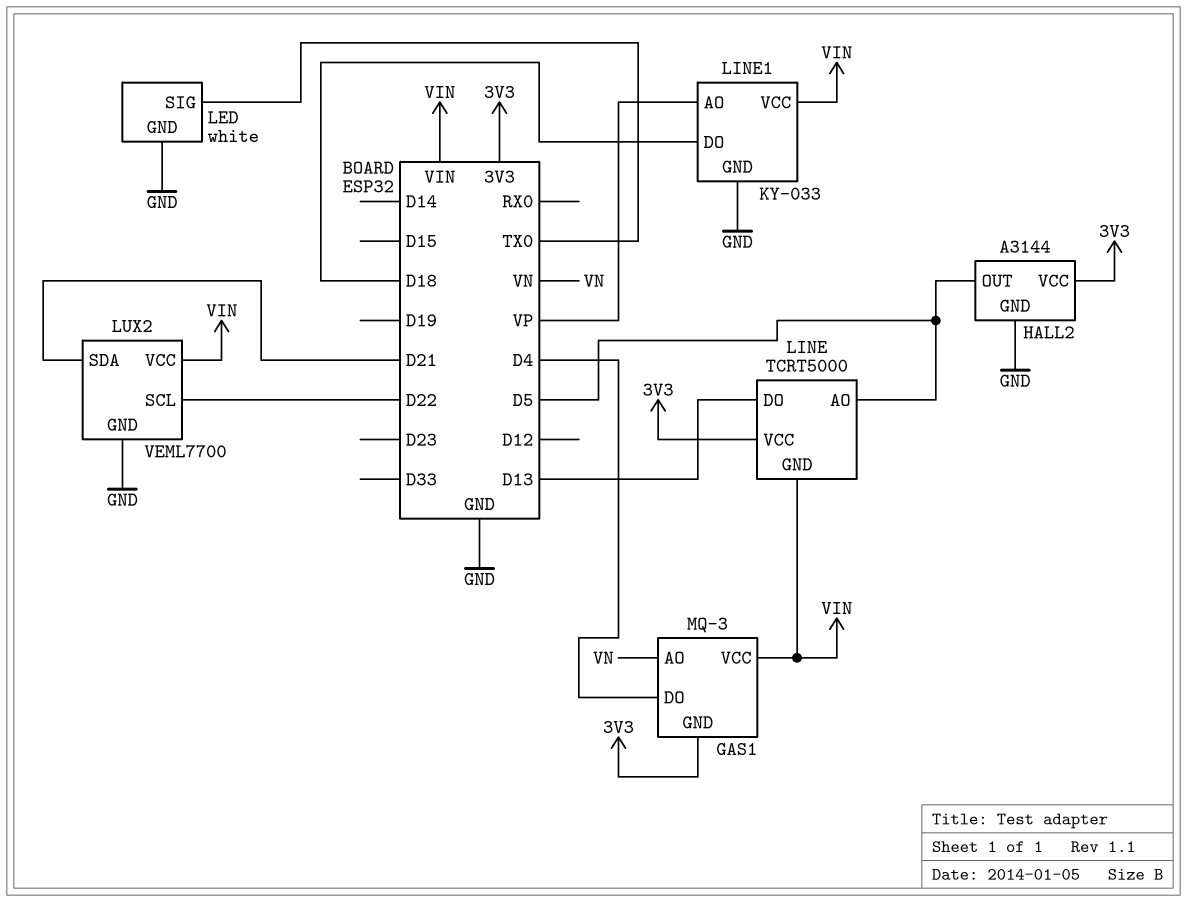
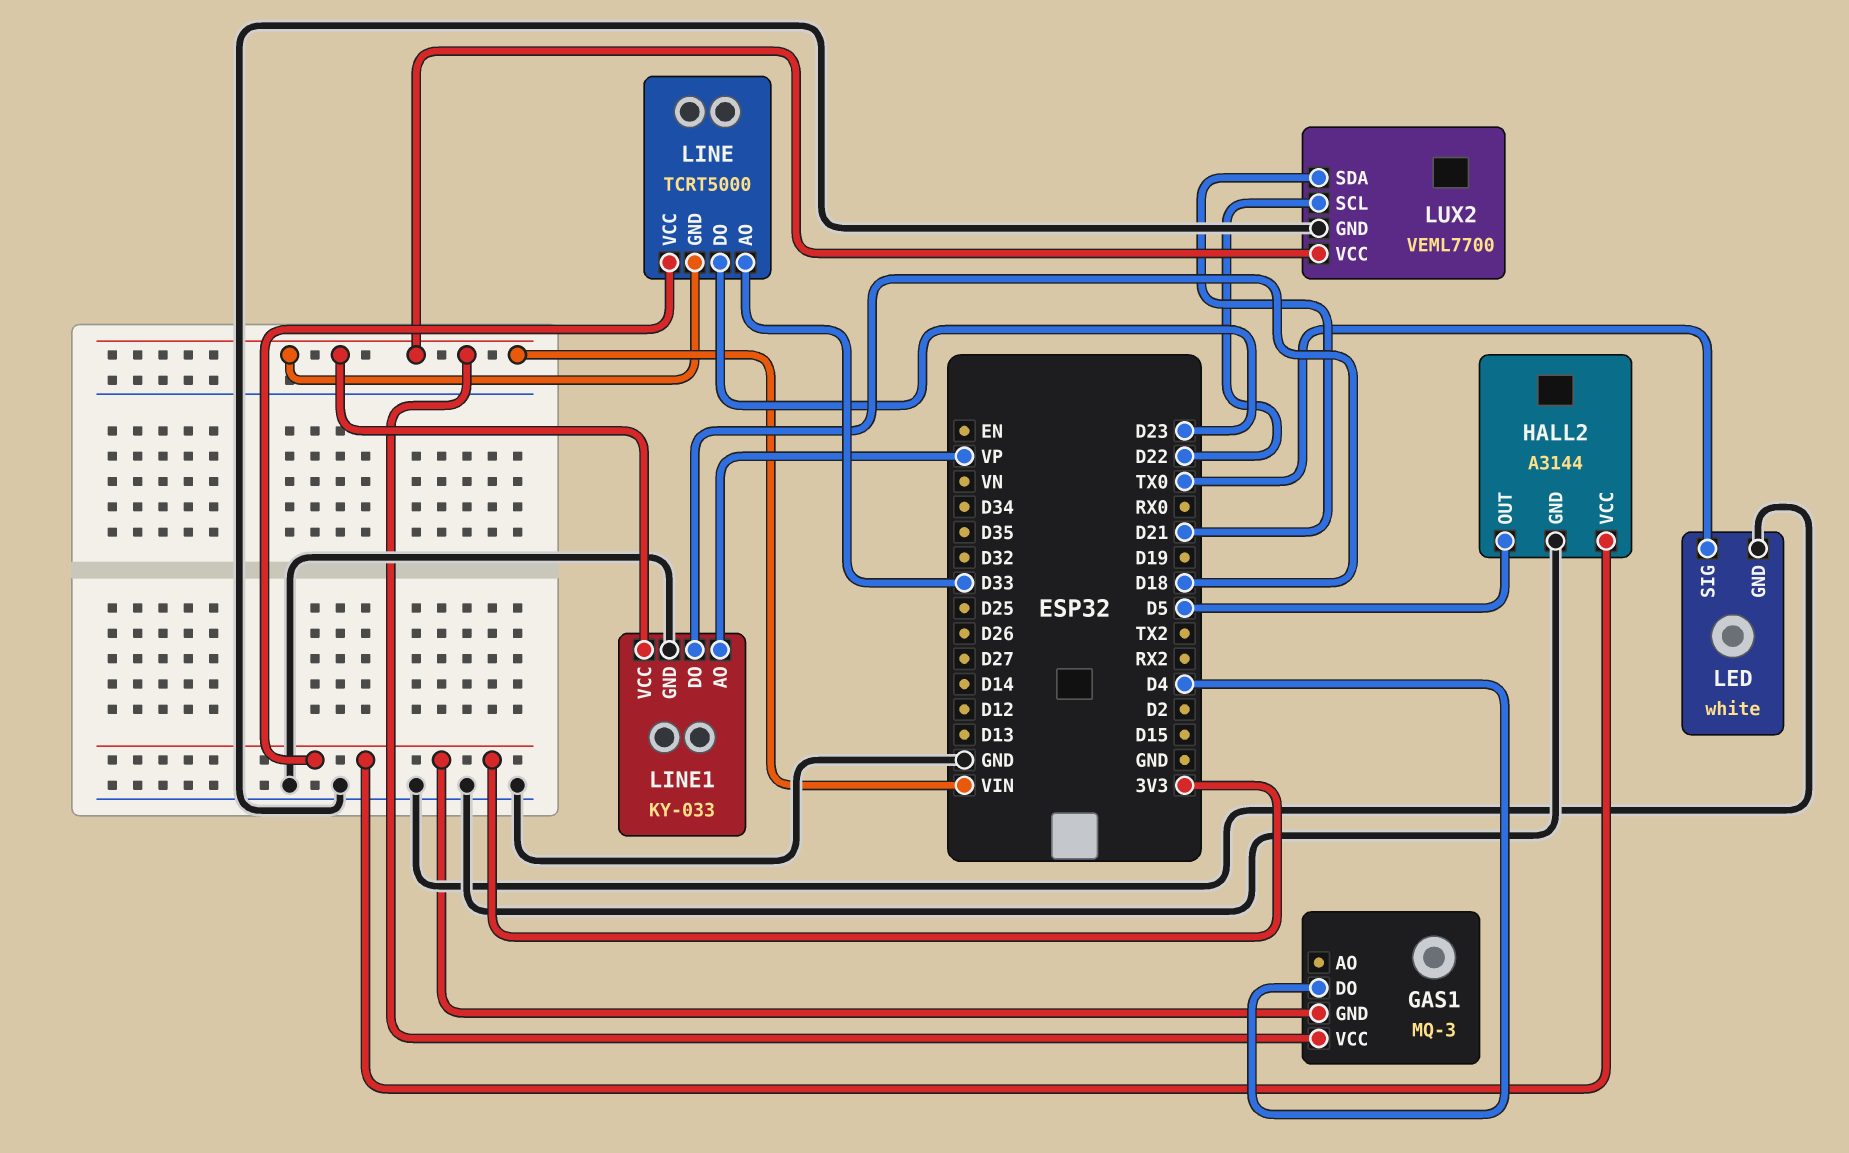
GAS1 pin AO: VN -> none
LINE pin AO: D5 -> D33
LINE pin DO: D13 -> D23

